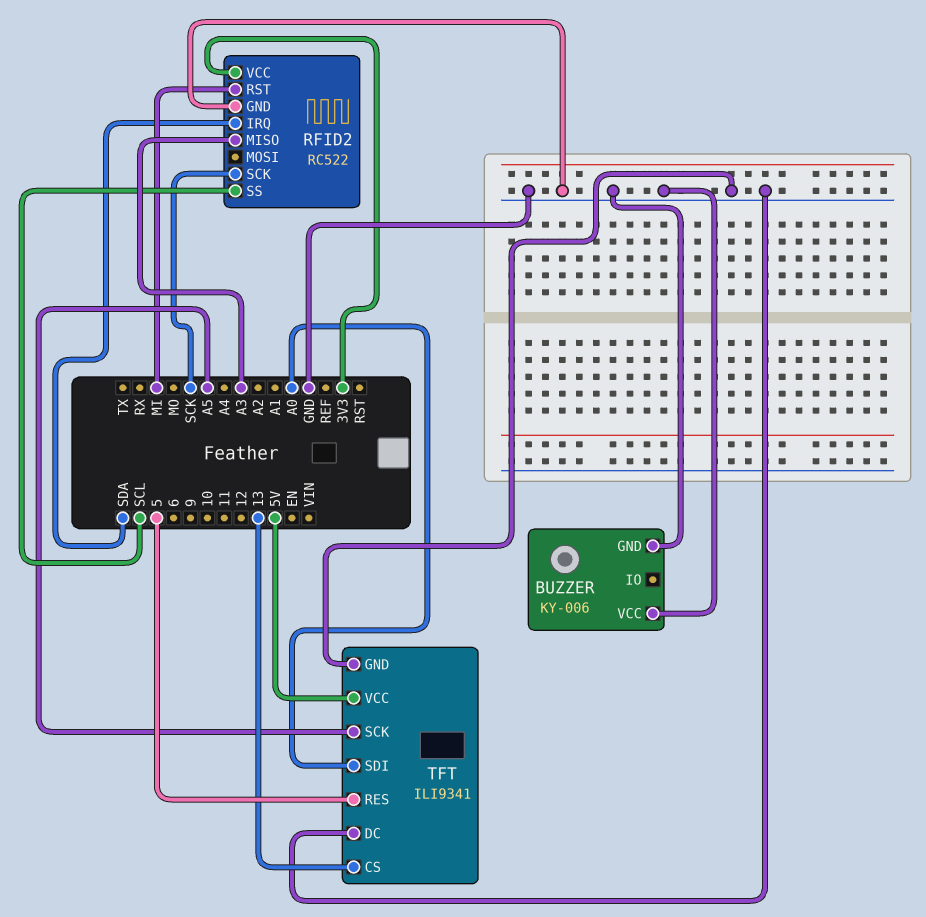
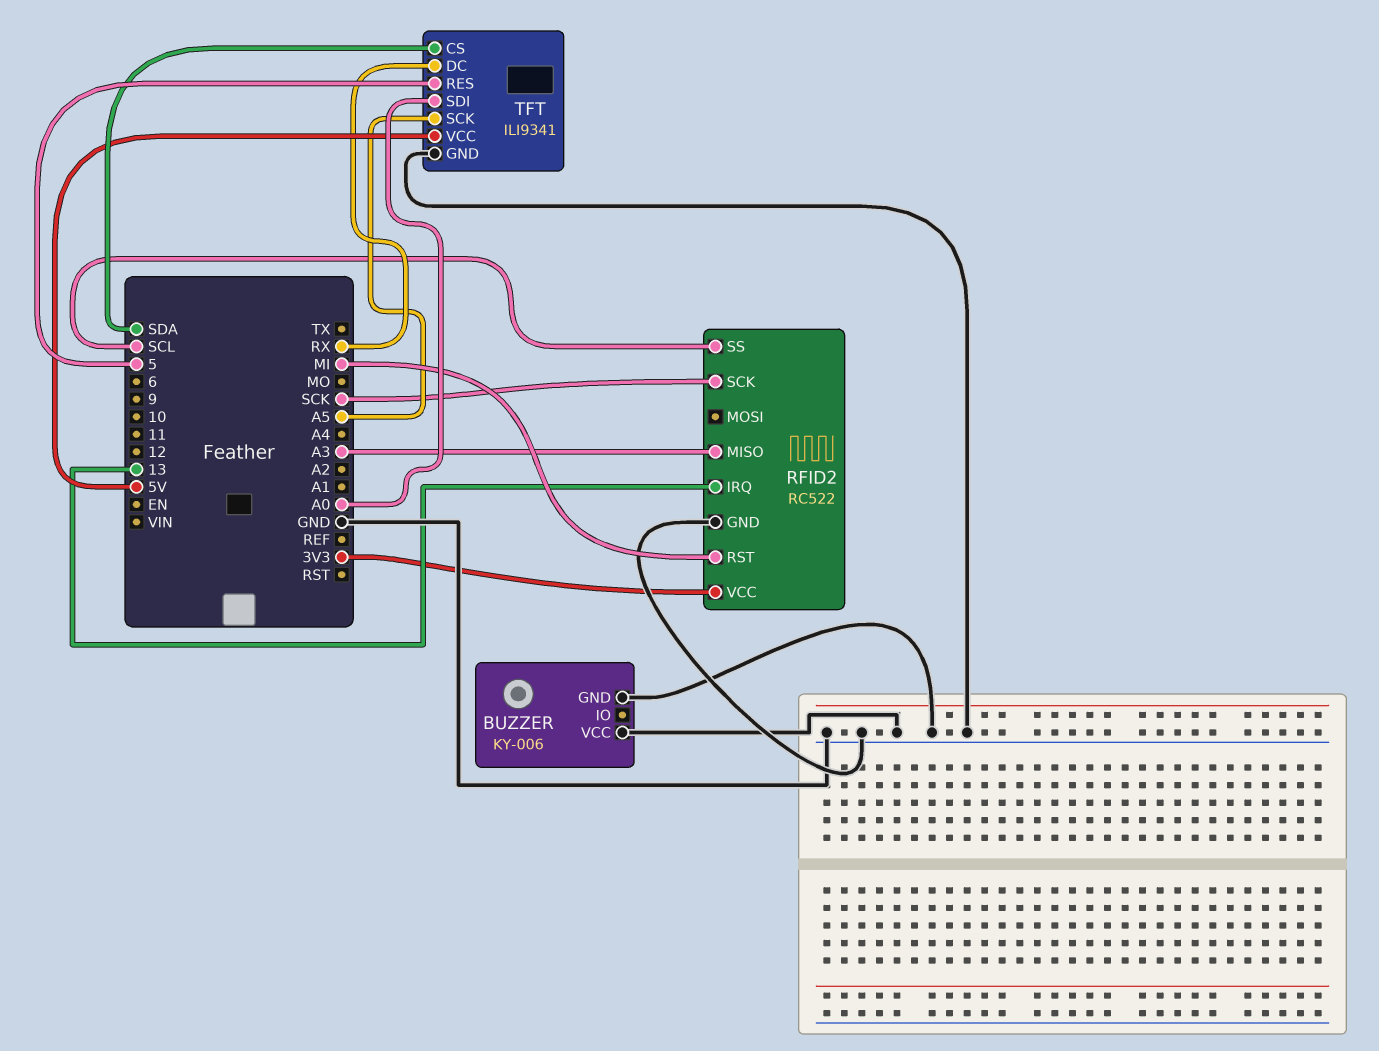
RFID2 pin IRQ: SDA -> 13
TFT pin CS: 13 -> SDA
TFT pin DC: GND -> RX

